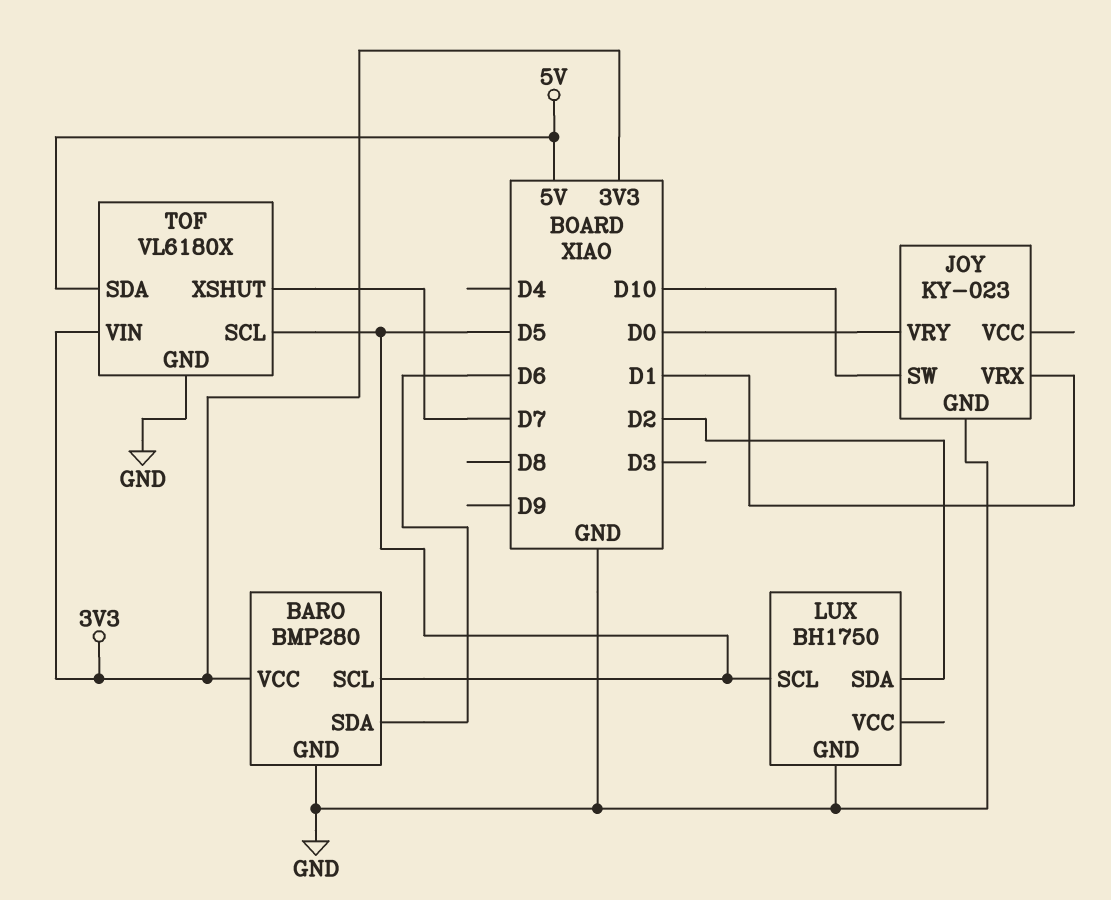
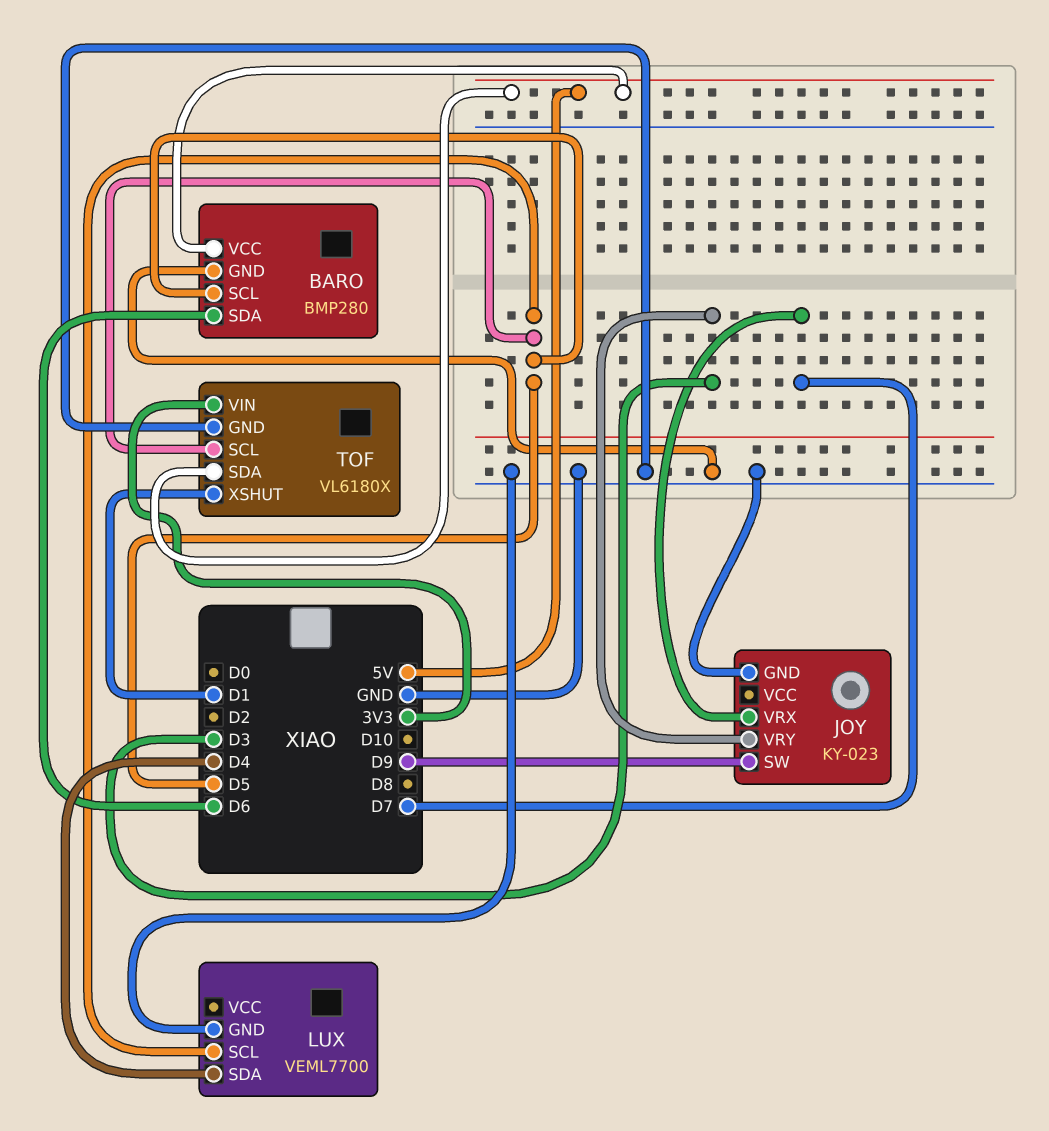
BARO pin VCC: 3V3 -> 5V
JOY pin SW: D10 -> D9
JOY pin VRX: D1 -> D7
JOY pin VRY: D0 -> D3
LUX: BH1750 -> VEML7700
LUX pin SDA: D2 -> D4
TOF pin XSHUT: D7 -> D1

